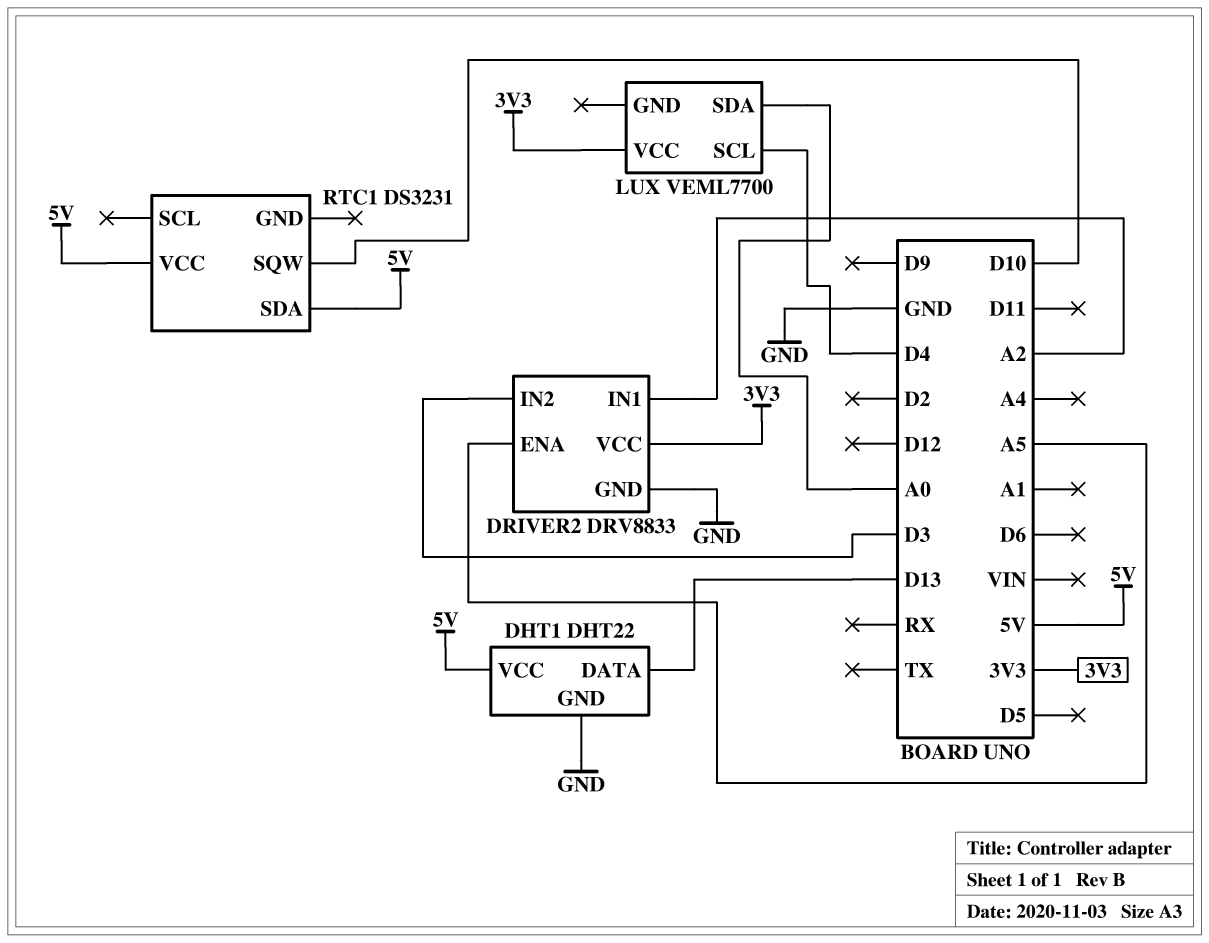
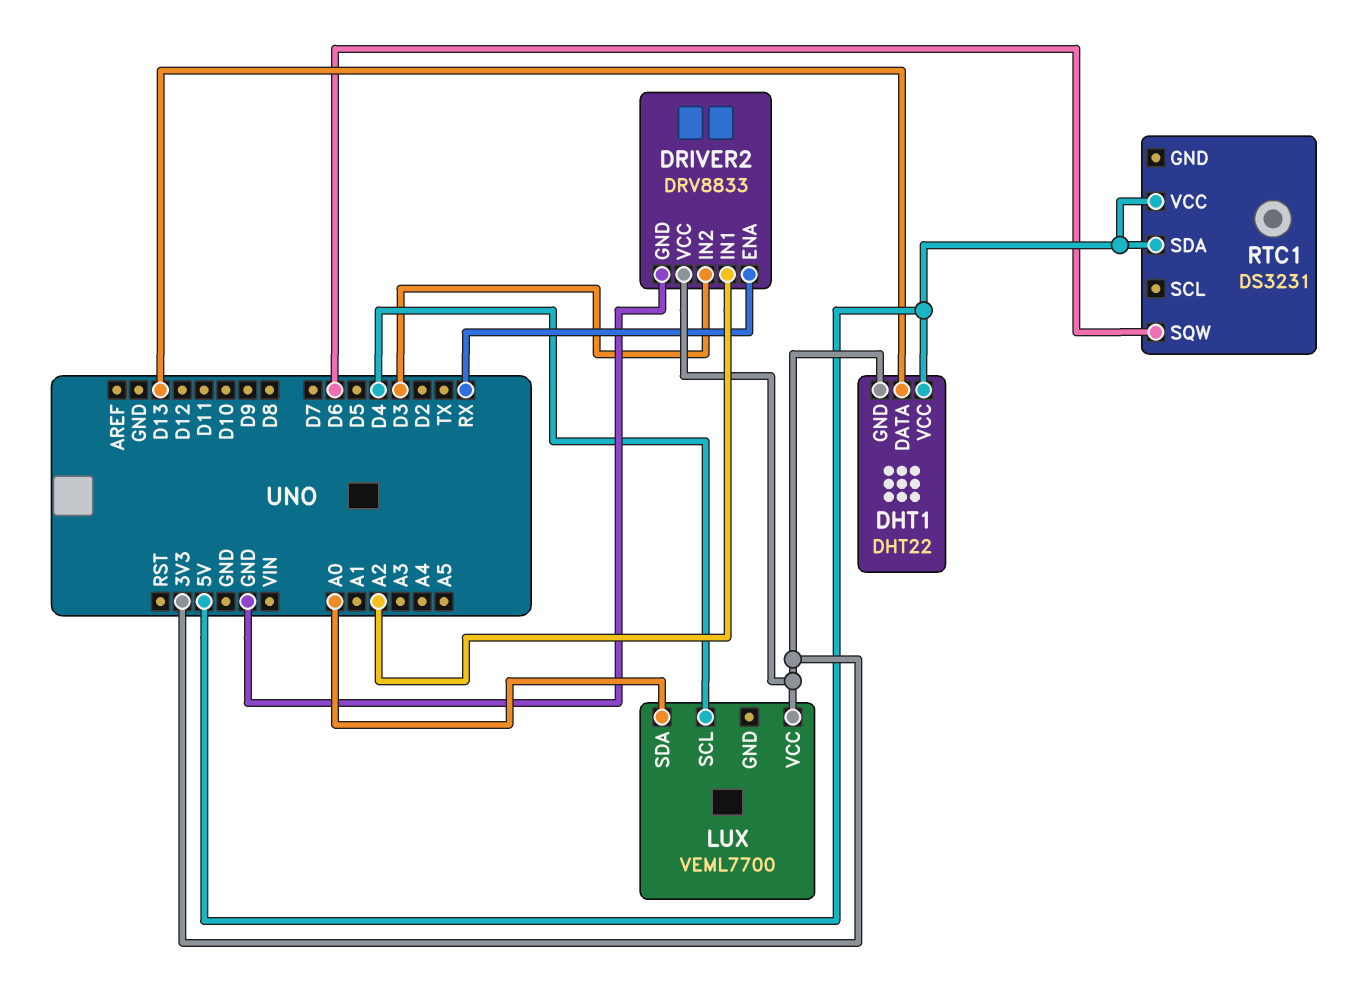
DHT1 pin GND: GND -> 3V3
DRIVER2 pin ENA: A5 -> RX
RTC1 pin SQW: D10 -> D6

